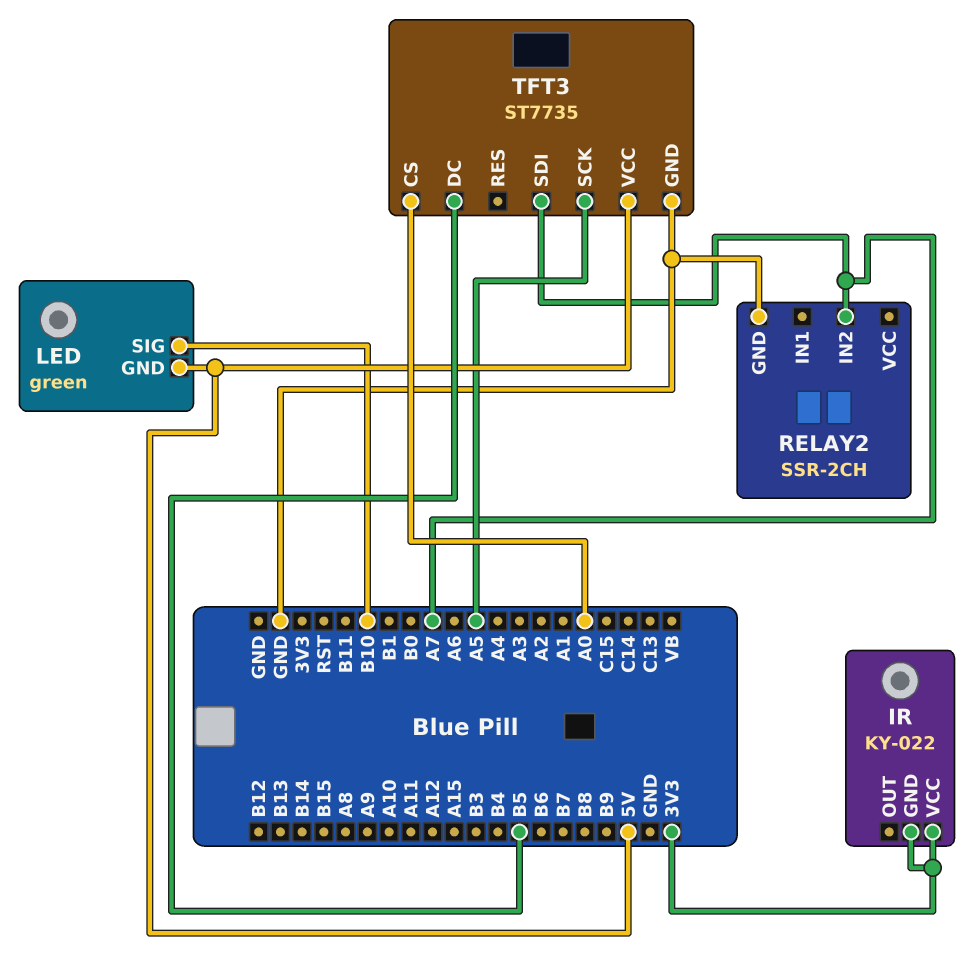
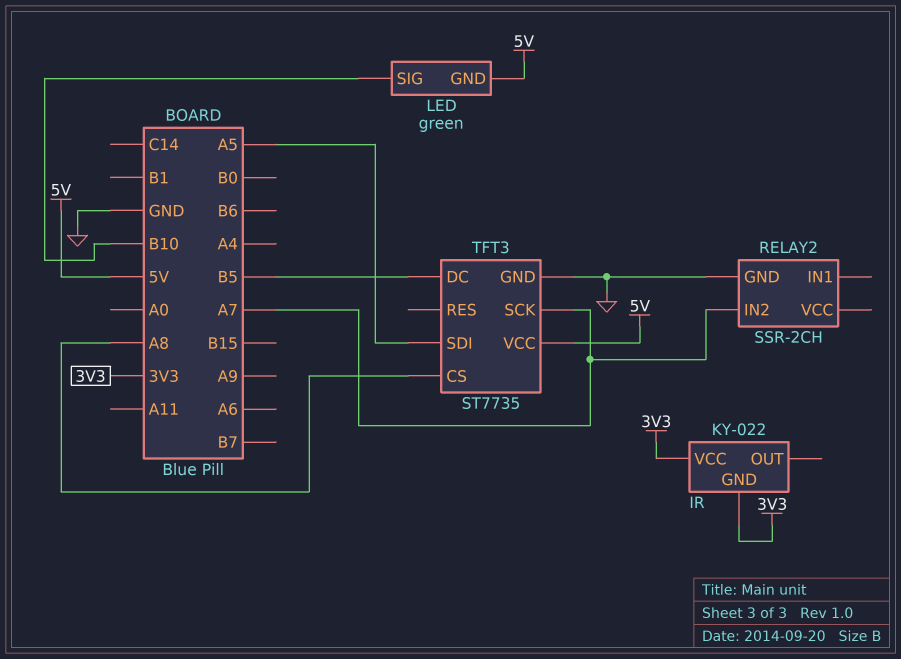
TFT3 pin CS: A0 -> A8
TFT3 pin SCK: A5 -> A7
TFT3 pin SDI: A7 -> A5

